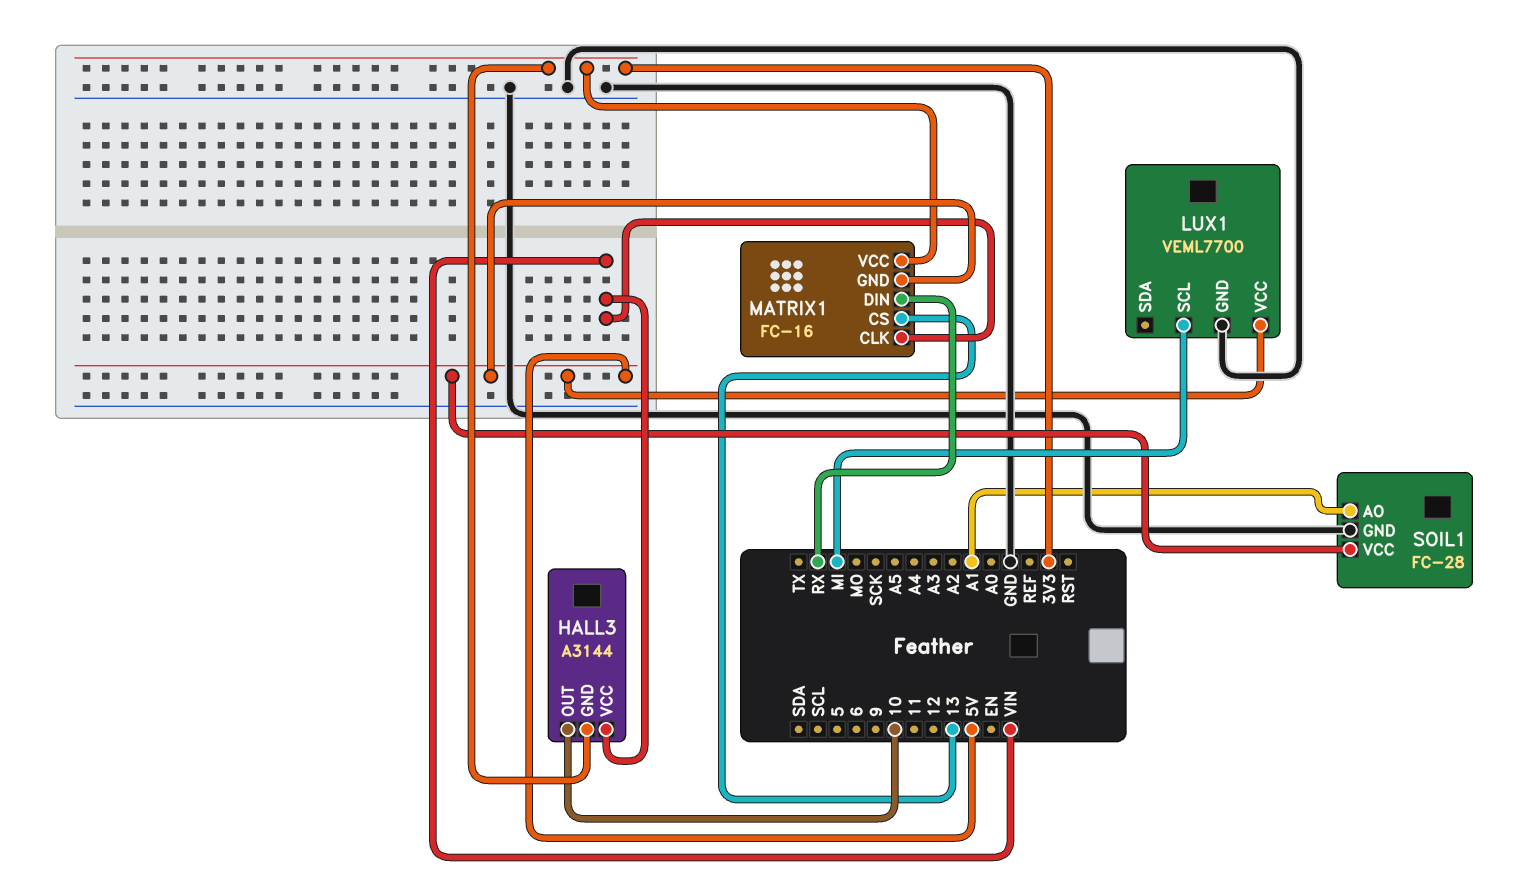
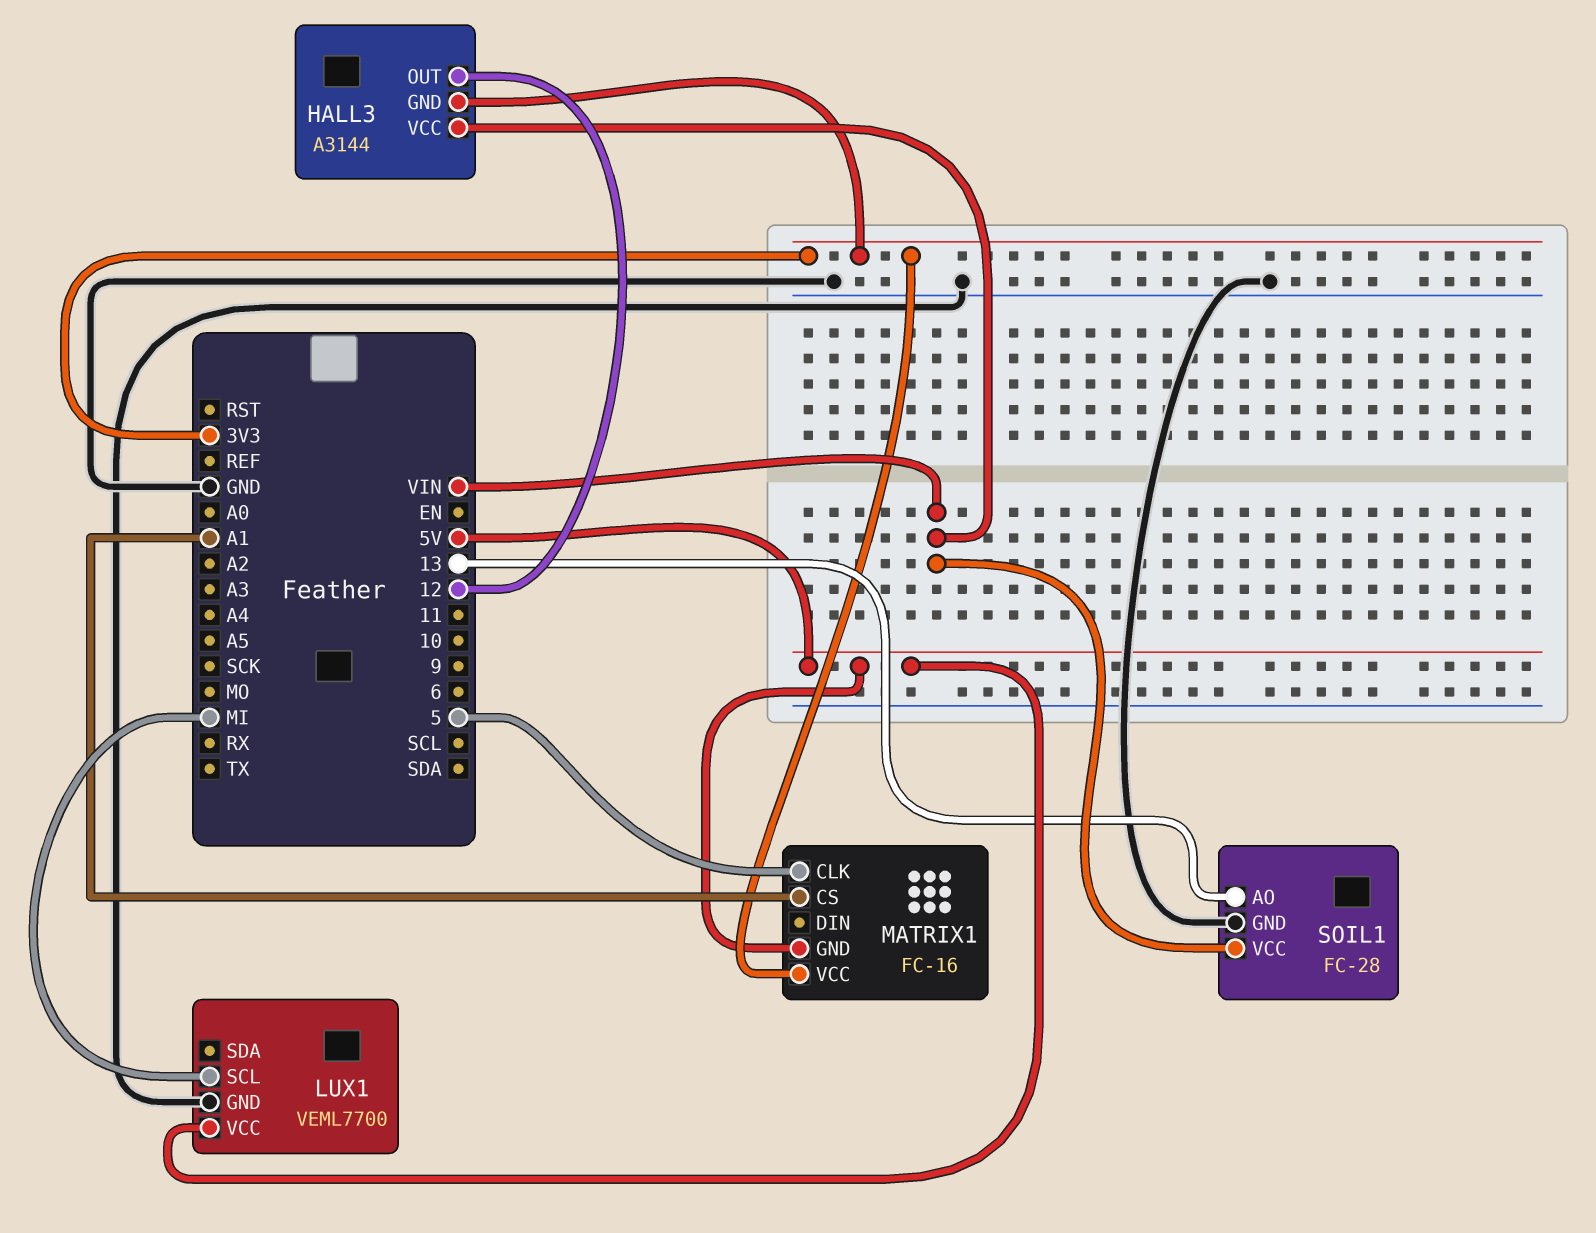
HALL3 pin OUT: 10 -> 12
MATRIX1 pin CLK: VIN -> 5
MATRIX1 pin CS: 13 -> A1
MATRIX1 pin DIN: RX -> none
SOIL1 pin AO: A1 -> 13
SOIL1 pin VCC: 5V -> VIN

